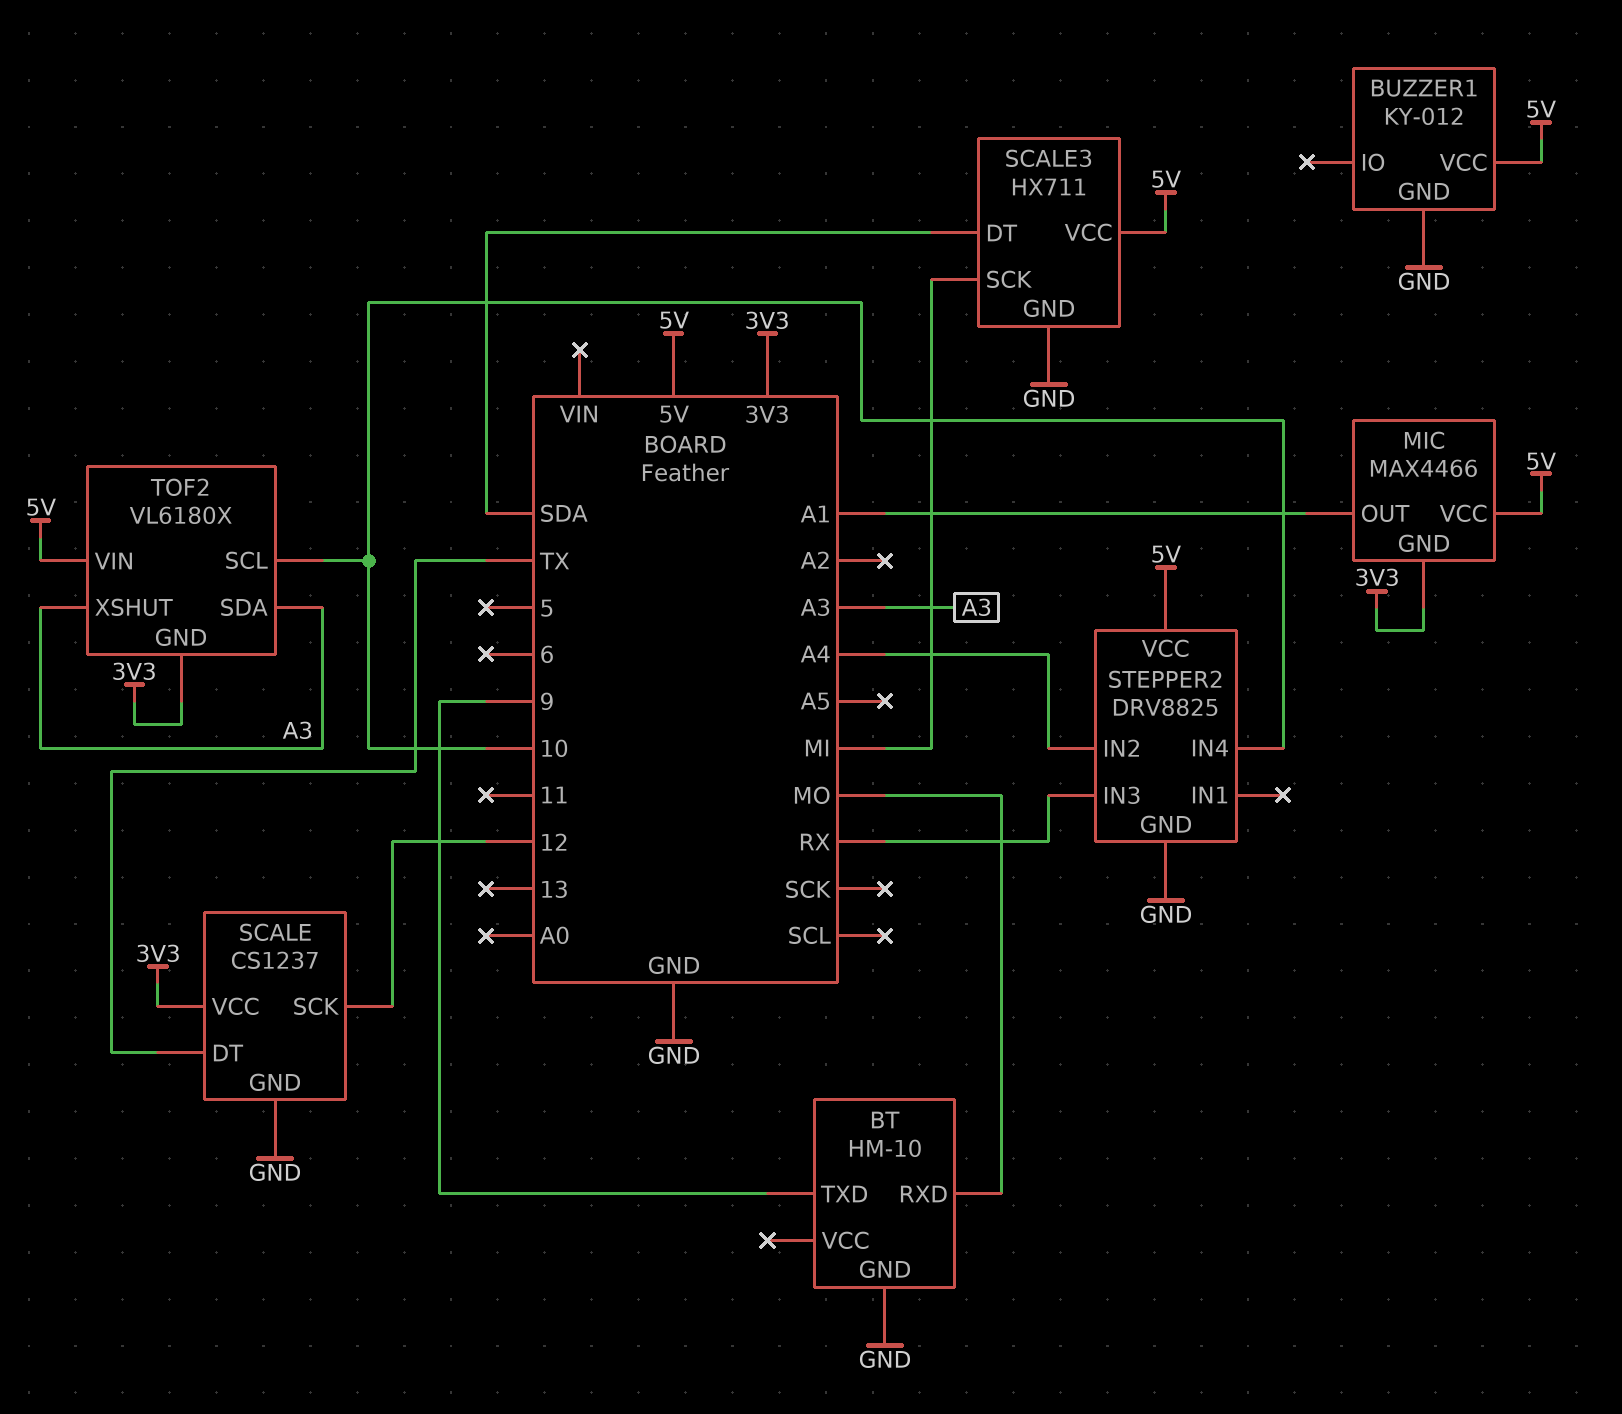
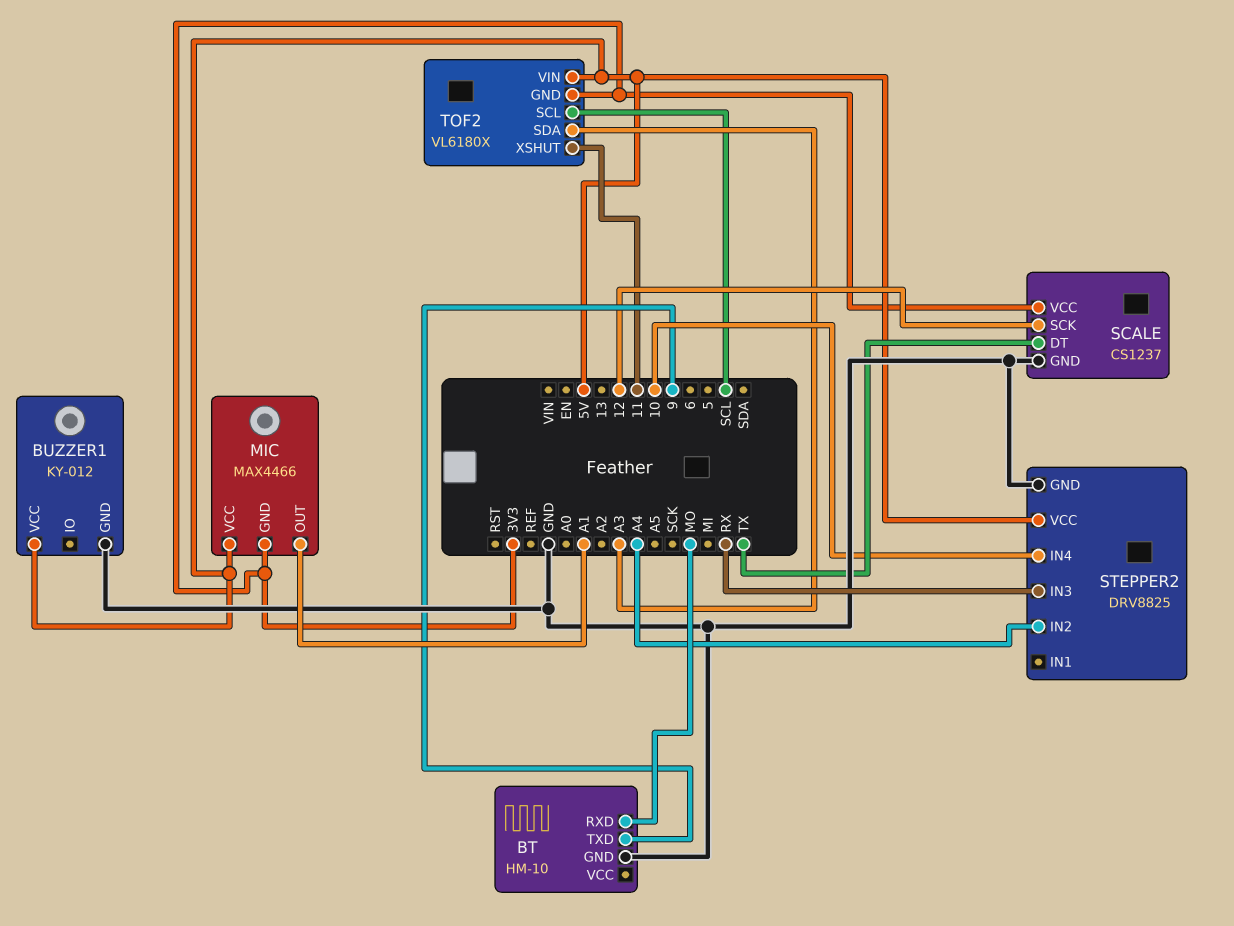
SCALE3: HX711 -> none
SCALE3 pin DT: SDA -> none
SCALE3 pin GND: GND -> none
SCALE3 pin SCK: MI -> none
SCALE3 pin VCC: 5V -> none
TOF2 pin SCL: 10 -> SCL
TOF2 pin XSHUT: A3 -> 11

